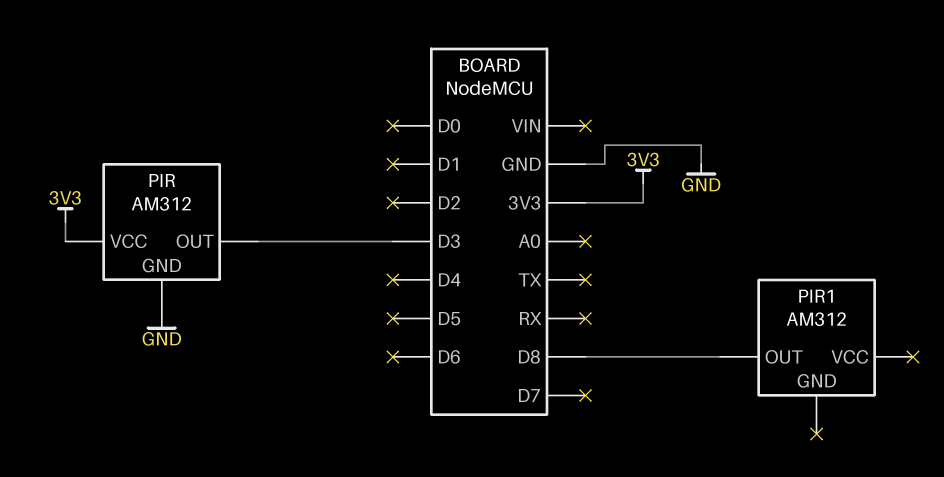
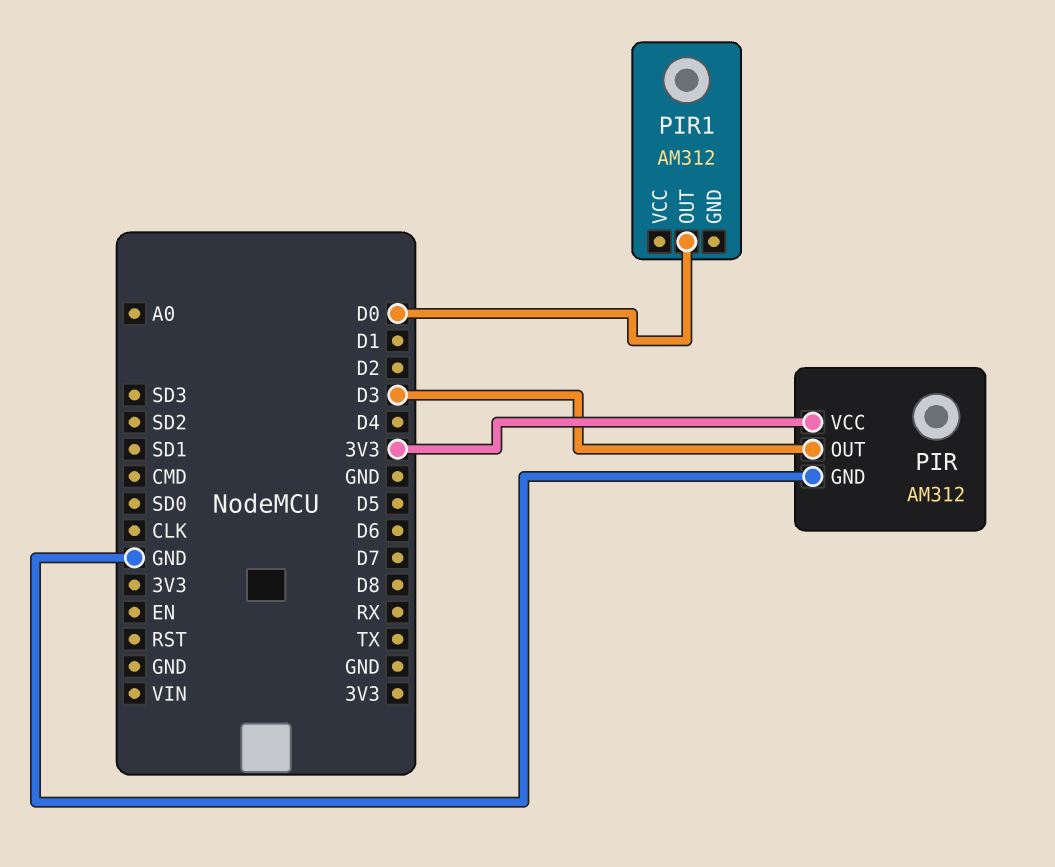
PIR1 pin OUT: D8 -> D0

